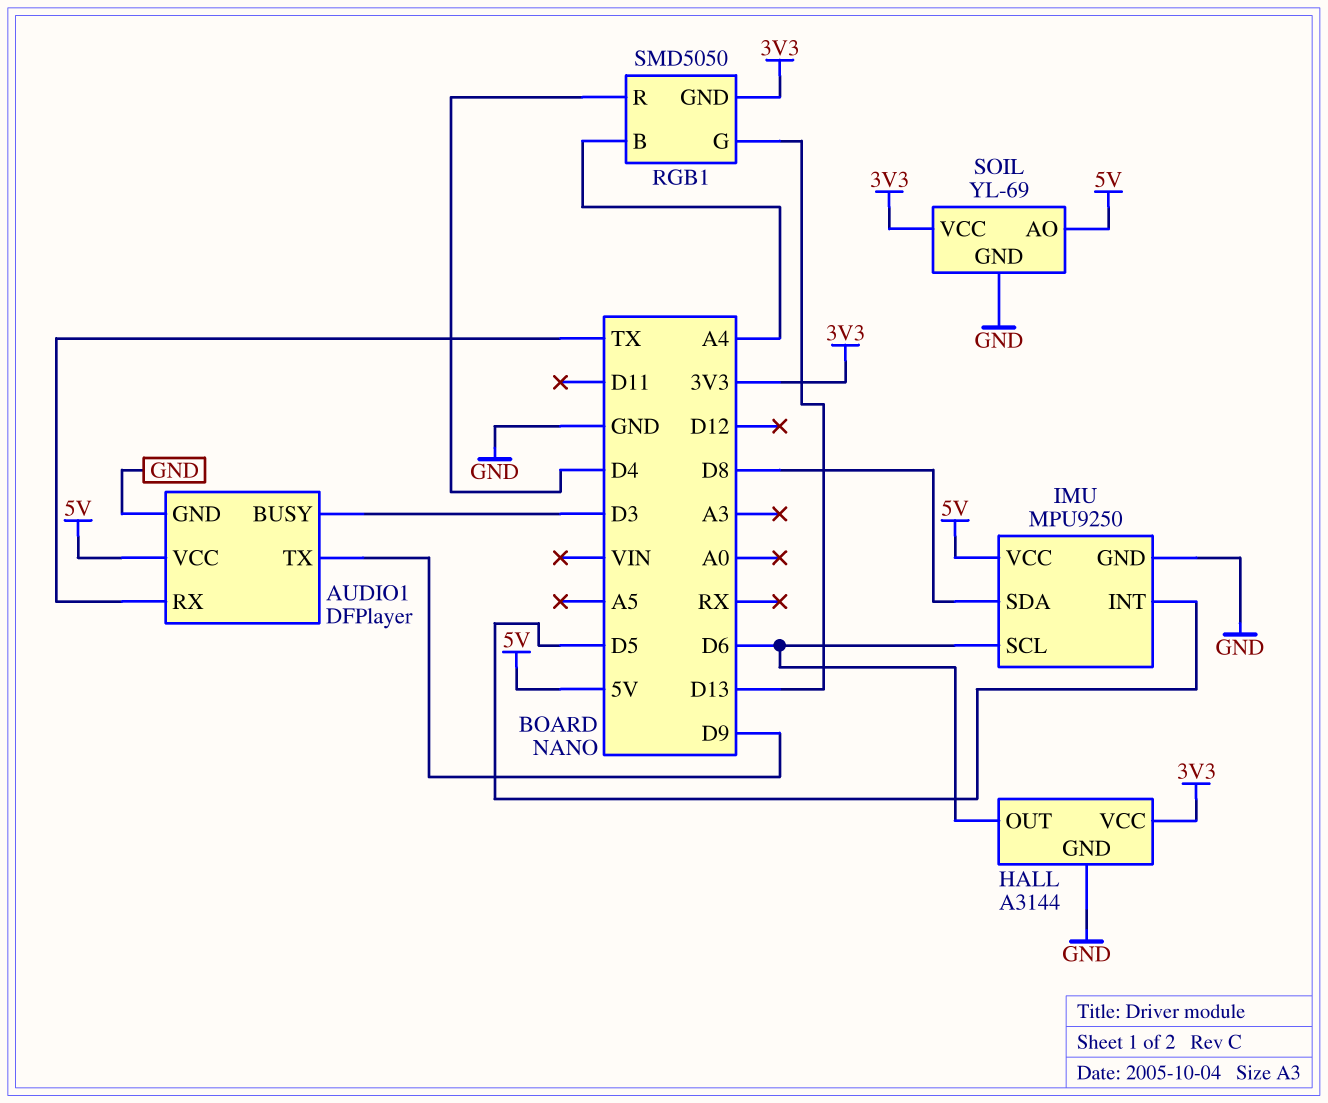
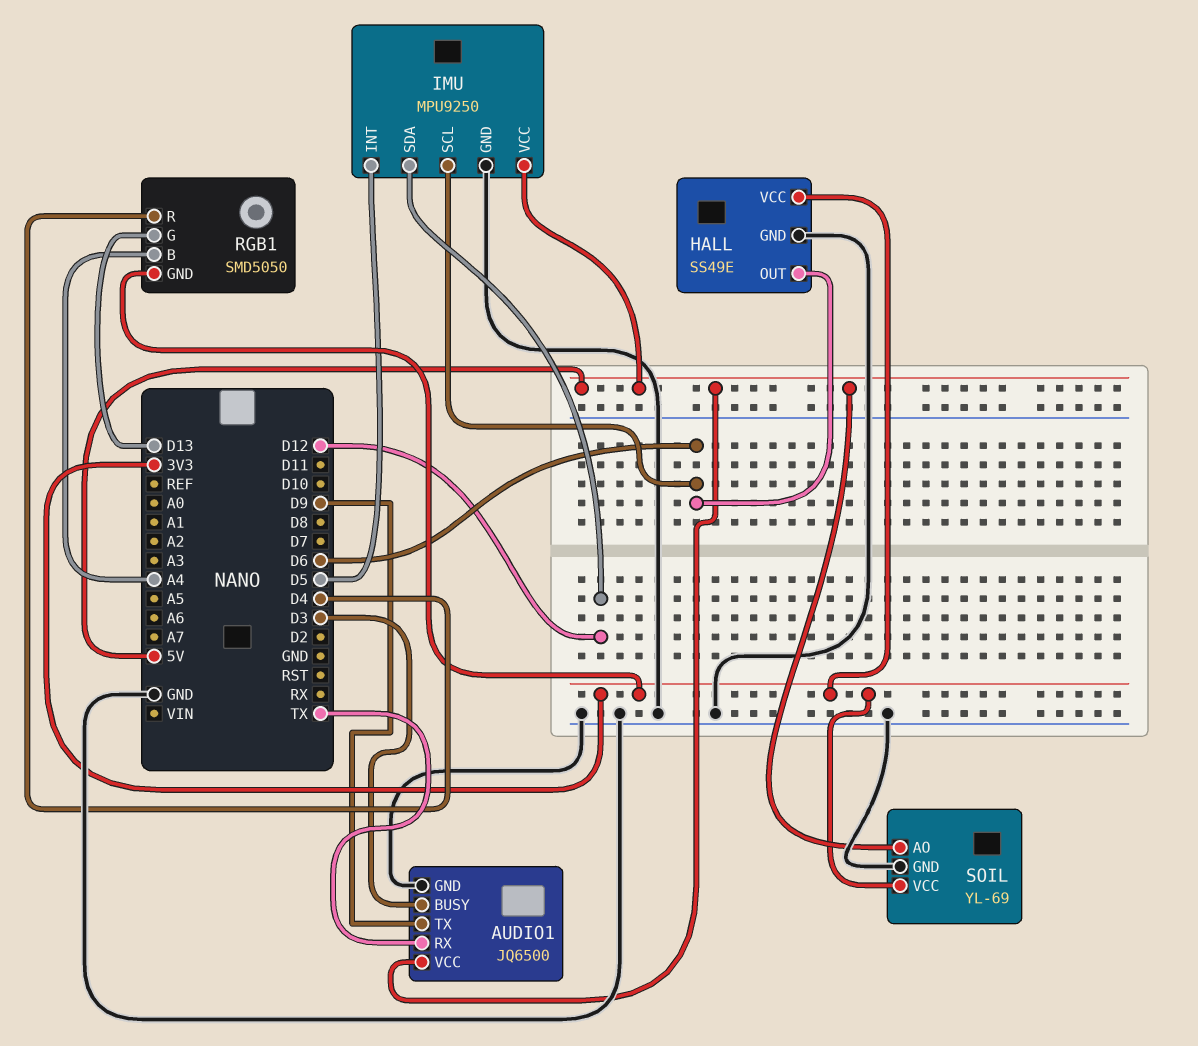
AUDIO1: DFPlayer -> JQ6500
HALL: A3144 -> SS49E
IMU pin SDA: D8 -> D12

